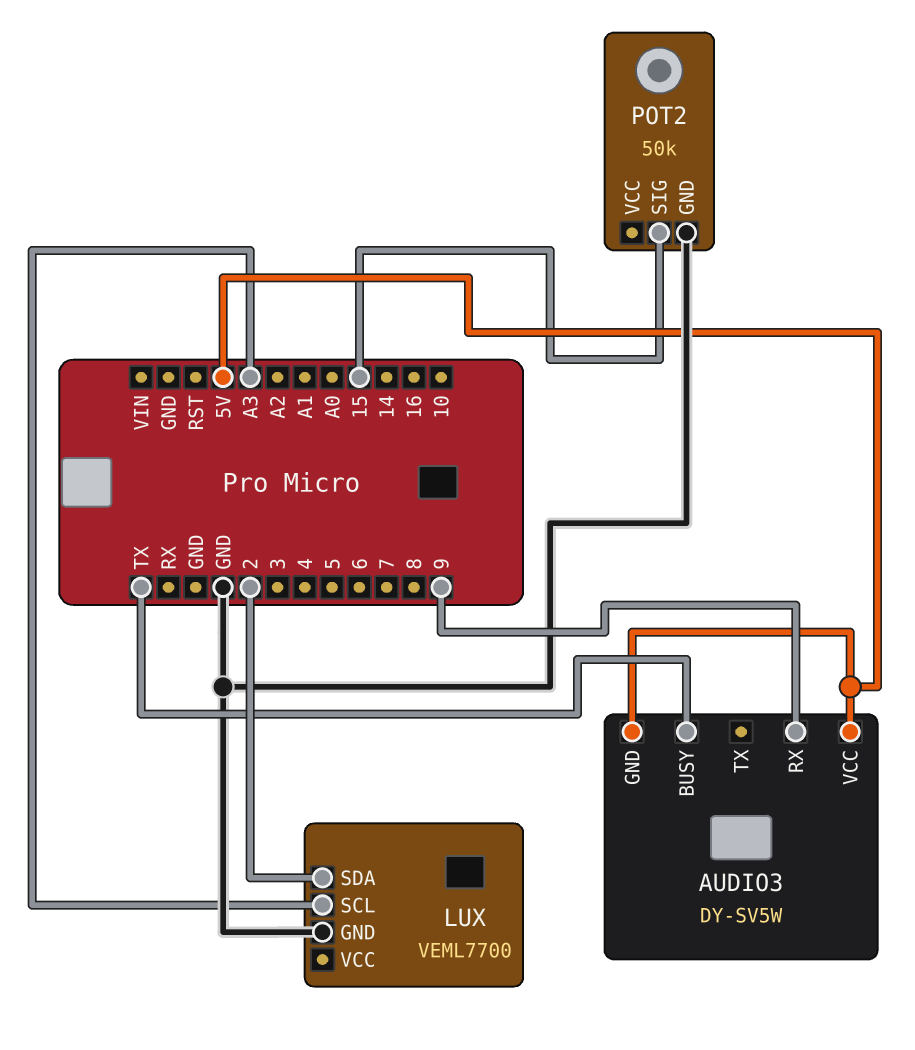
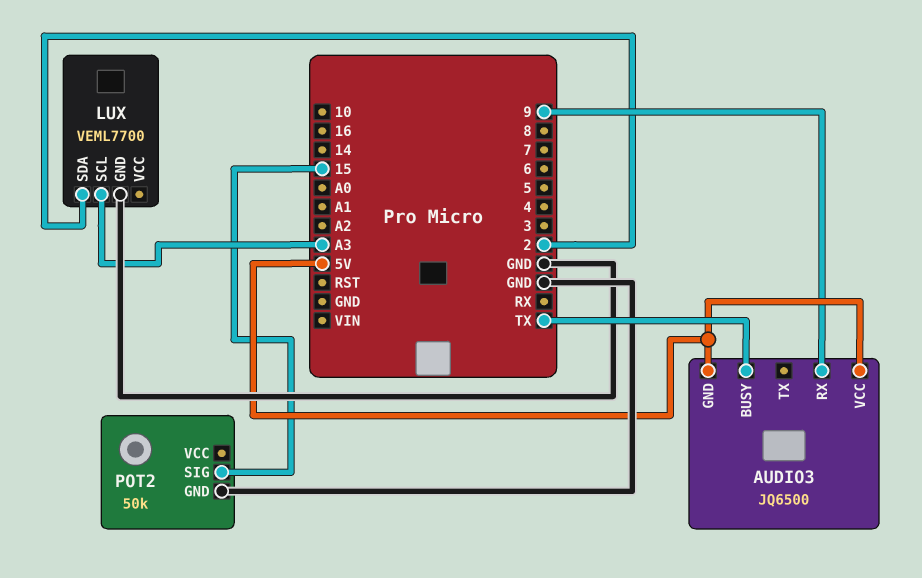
AUDIO3: DY-SV5W -> JQ6500

